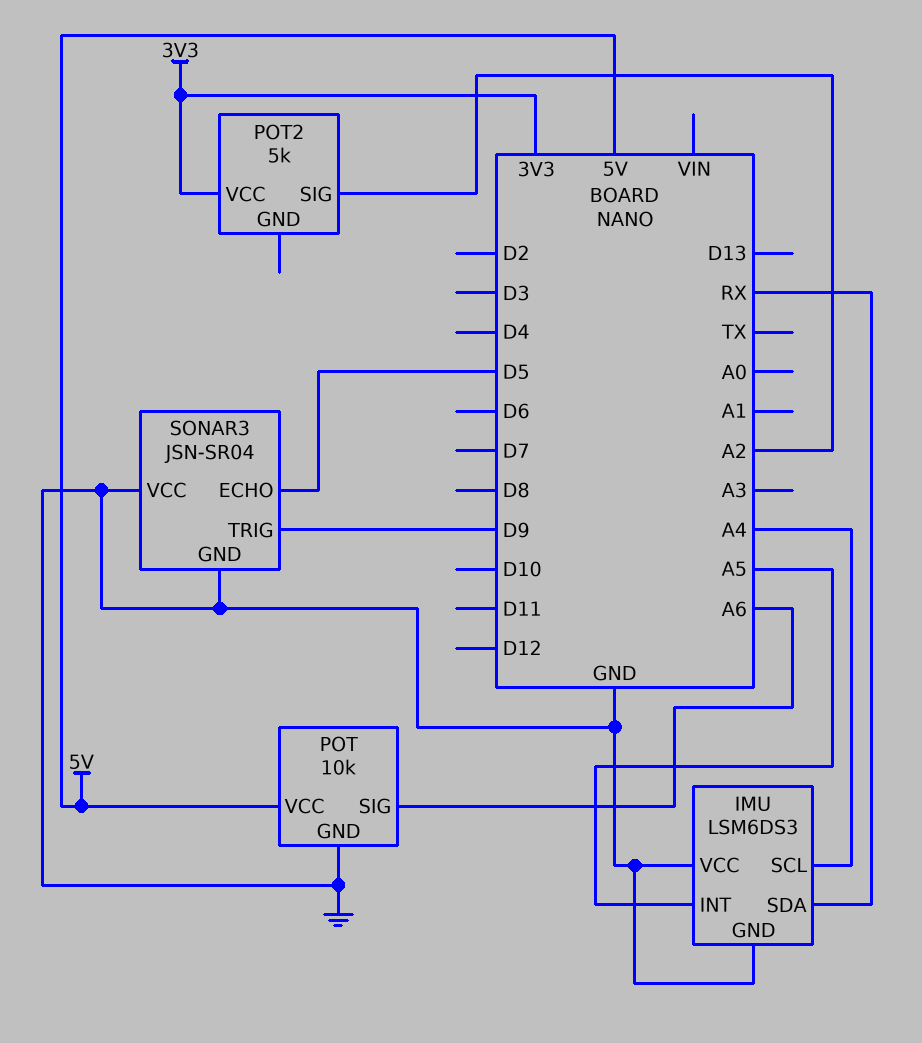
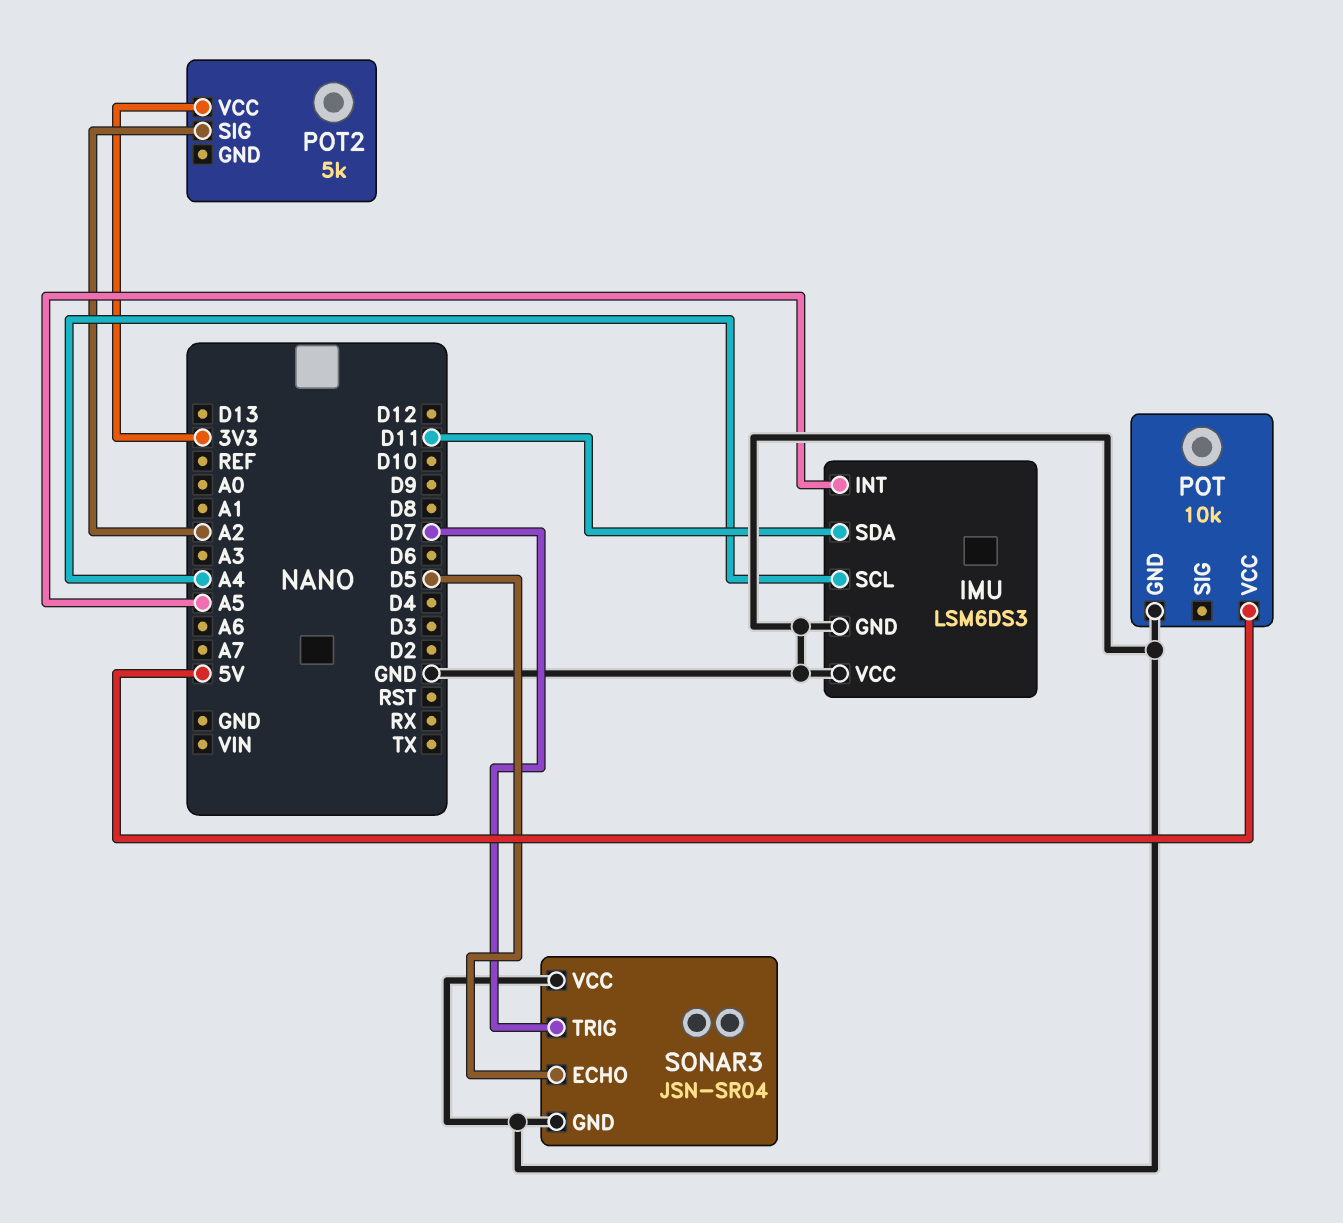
IMU pin SDA: RX -> D11
POT pin SIG: A6 -> none
SONAR3 pin TRIG: D9 -> D7

